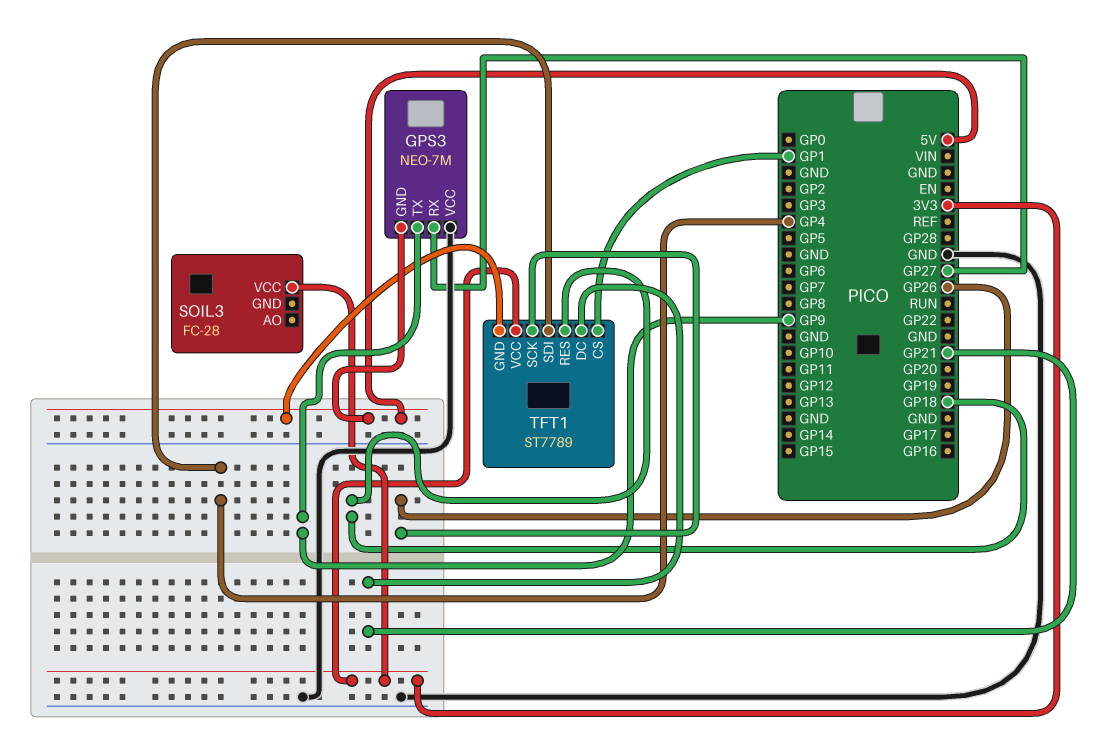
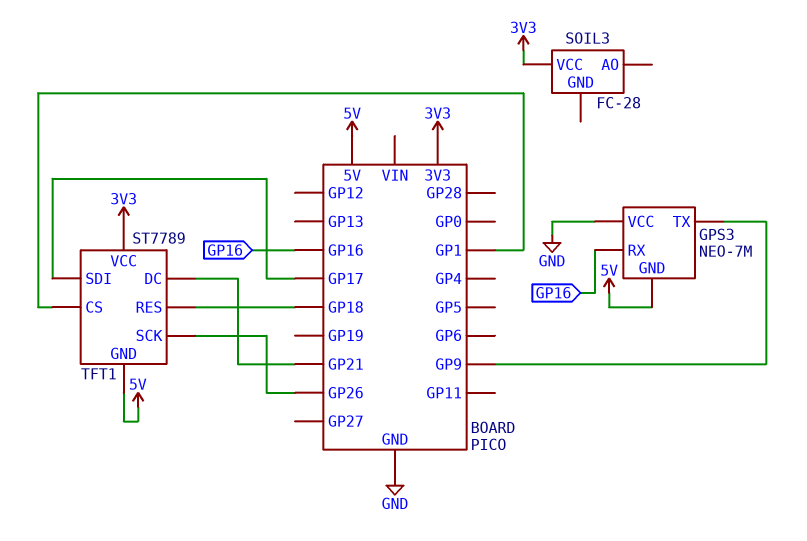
GPS3 pin RX: GP27 -> GP16
TFT1 pin SDI: GP4 -> GP17

